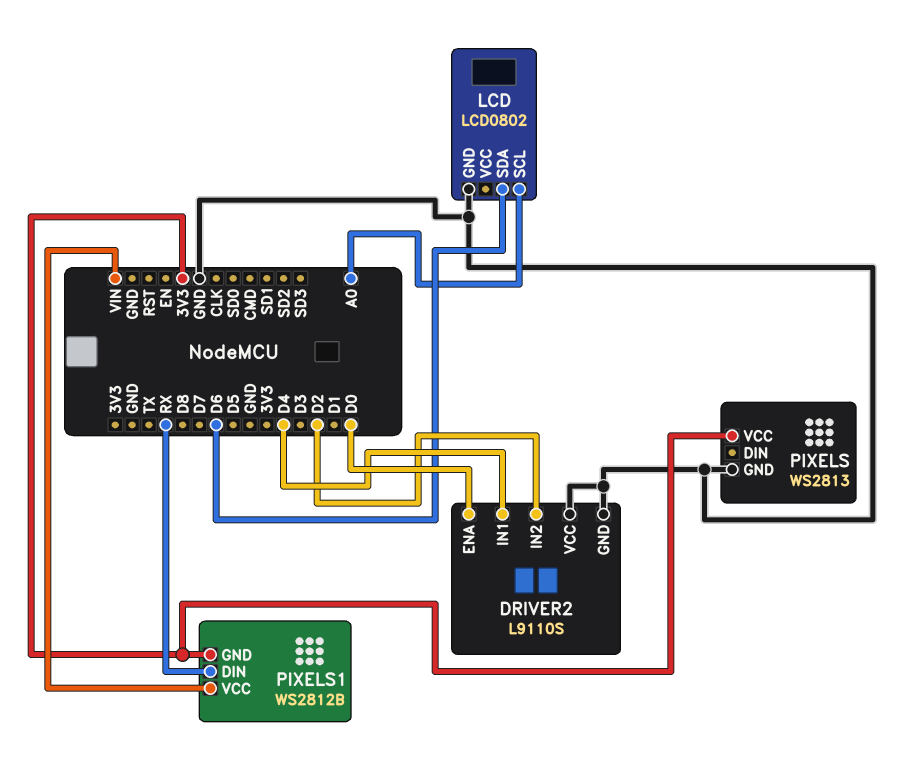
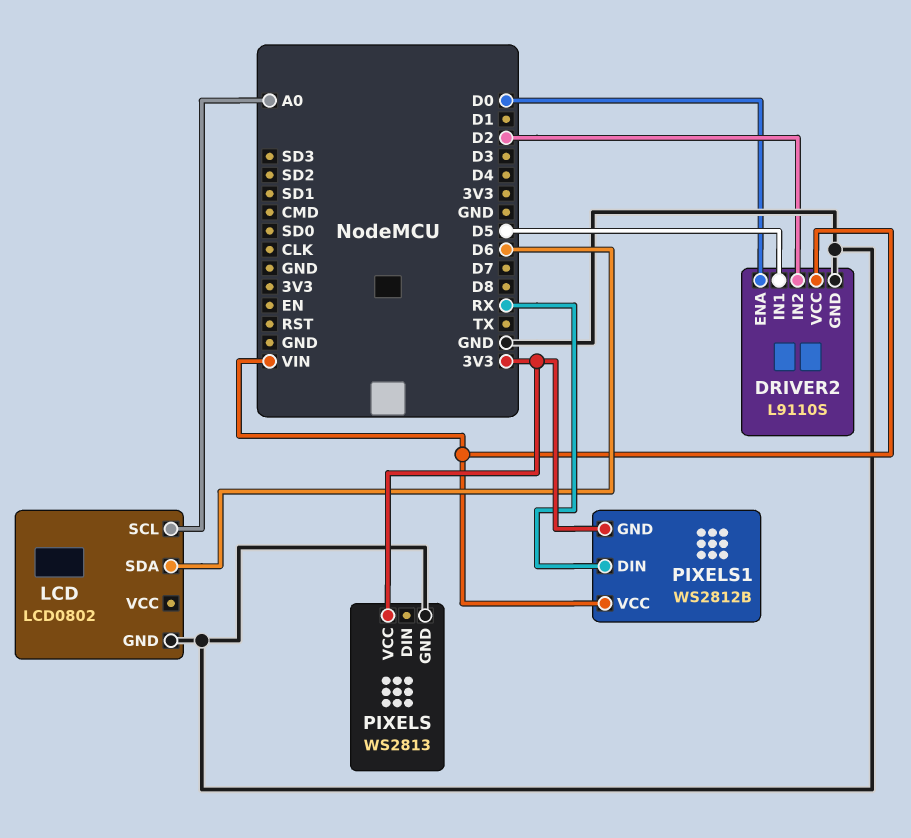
DRIVER2 pin IN1: D4 -> D5
DRIVER2 pin VCC: GND -> VIN

